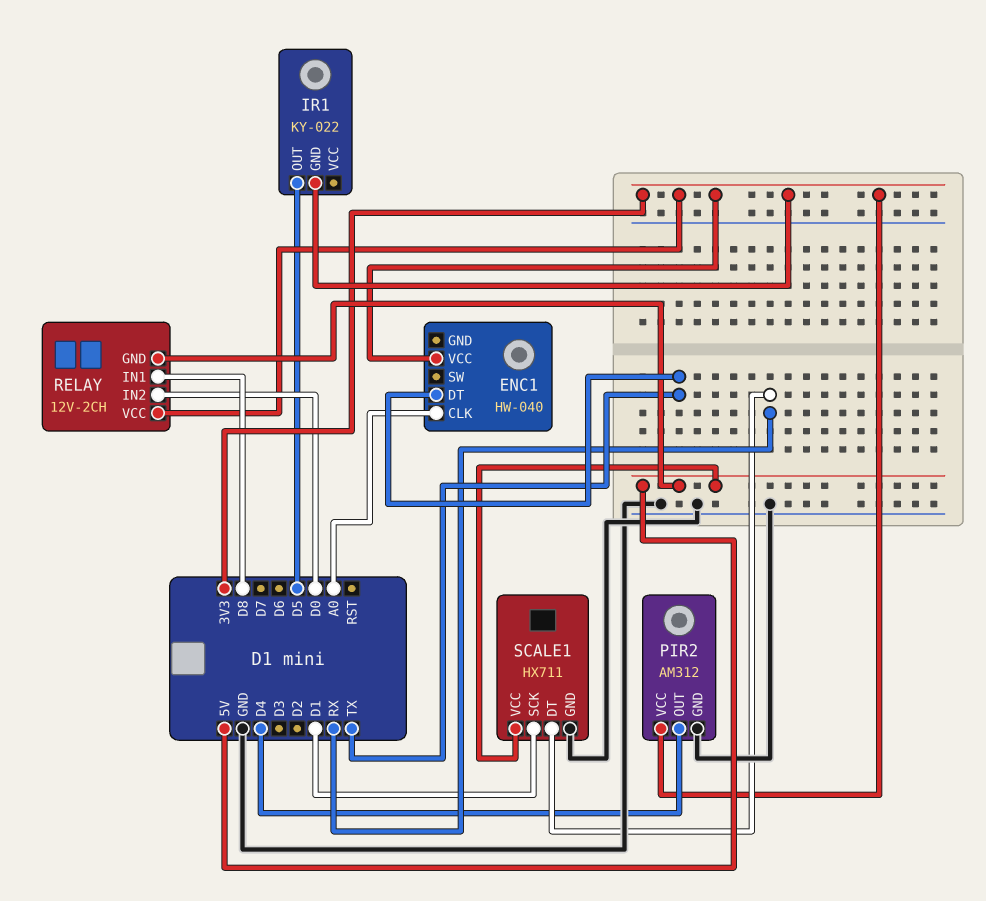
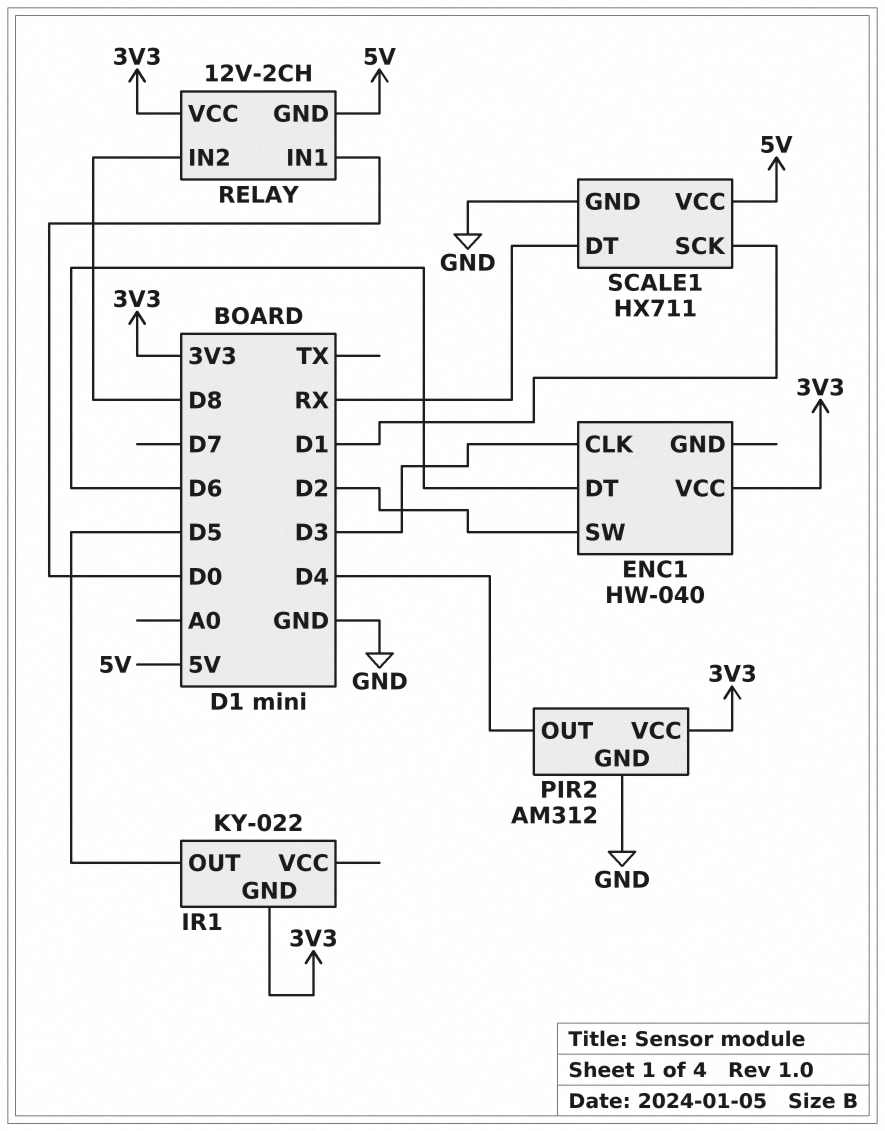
ENC1 pin CLK: A0 -> D3
ENC1 pin DT: TX -> D6
ENC1 pin SW: none -> D2
RELAY pin IN1: D8 -> D0
RELAY pin IN2: D0 -> D8

